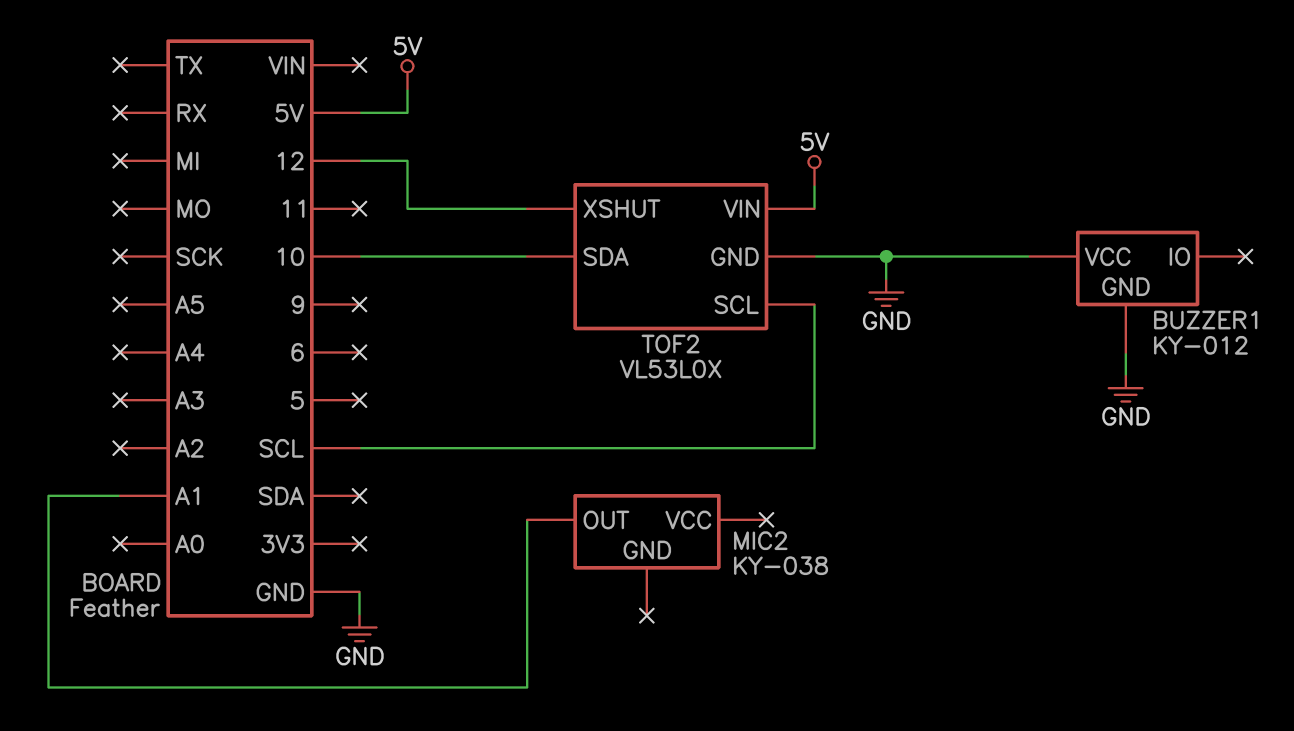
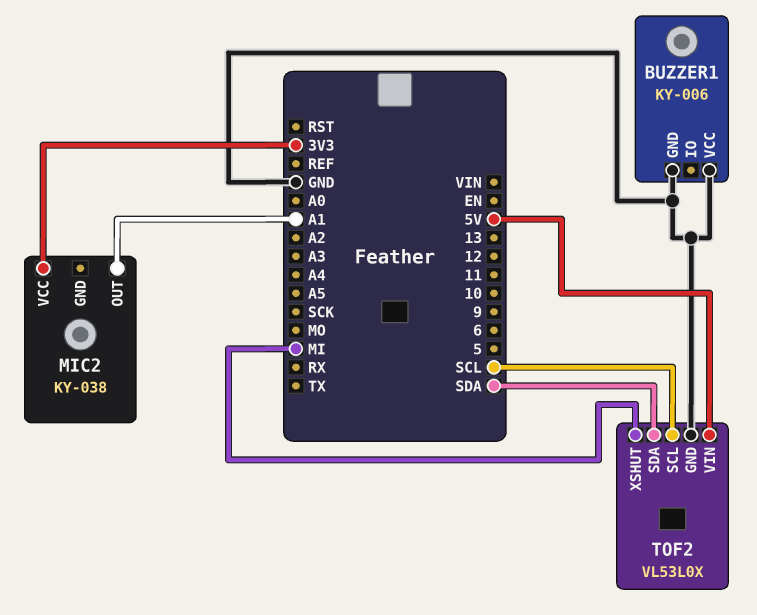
BUZZER1: KY-012 -> KY-006
MIC2 pin VCC: none -> 3V3
TOF2 pin SDA: 10 -> SDA
TOF2 pin XSHUT: 12 -> MI

